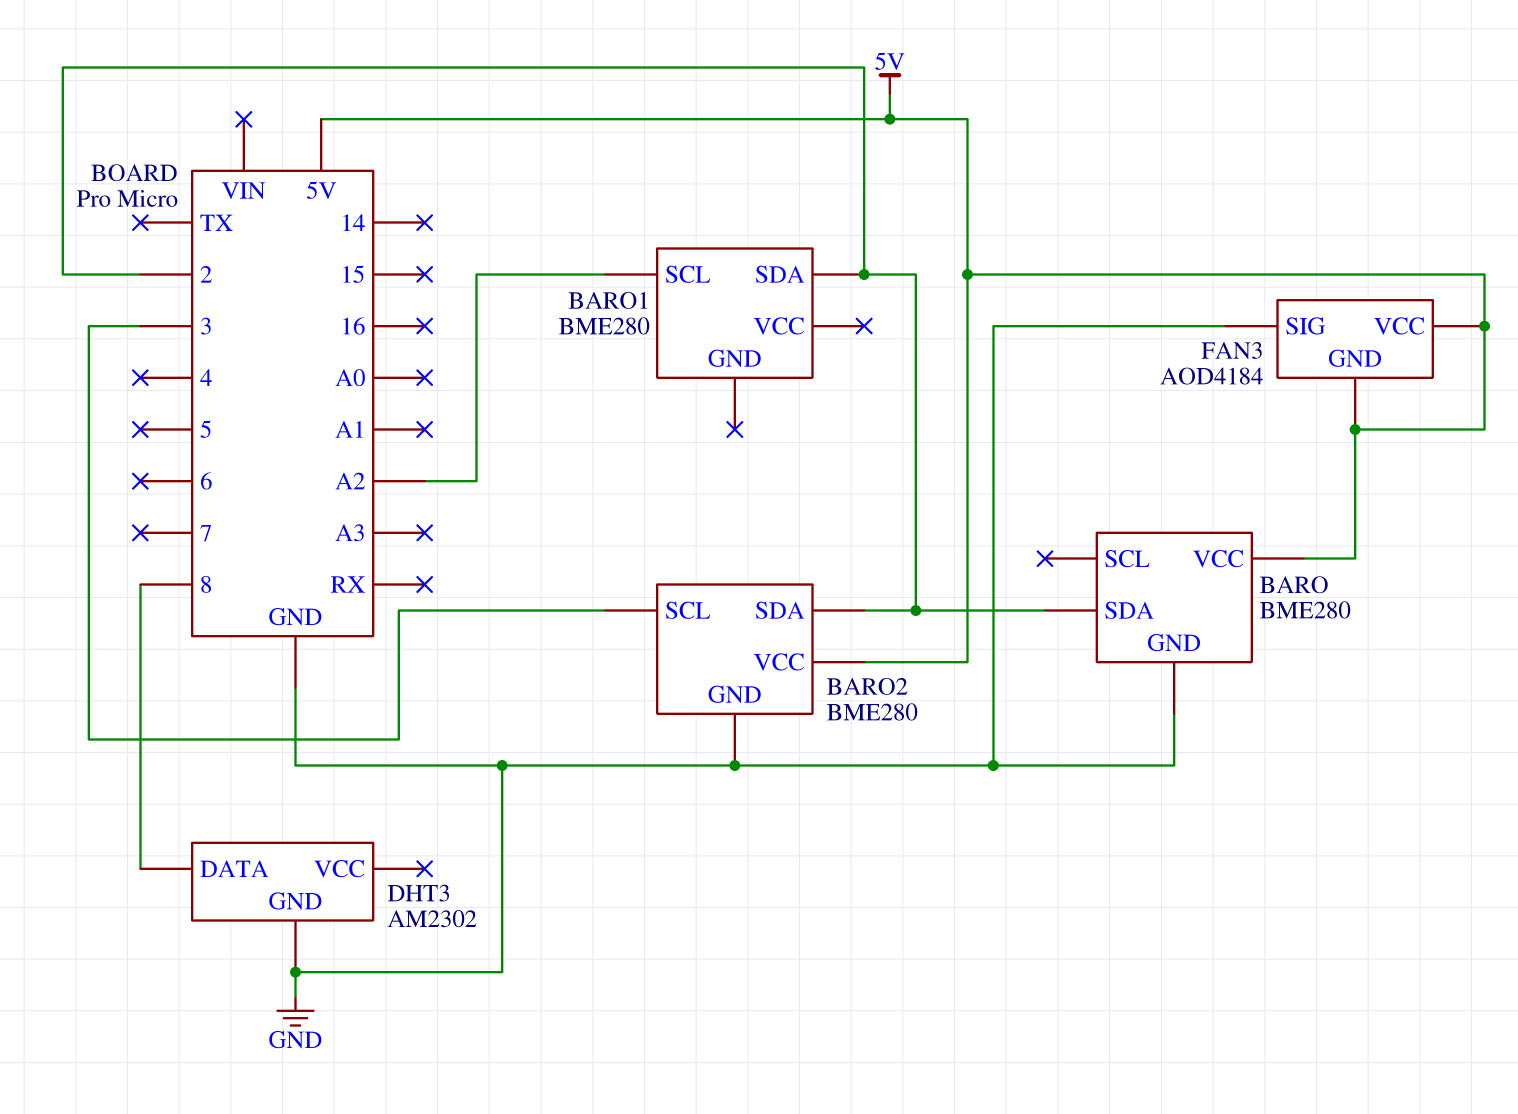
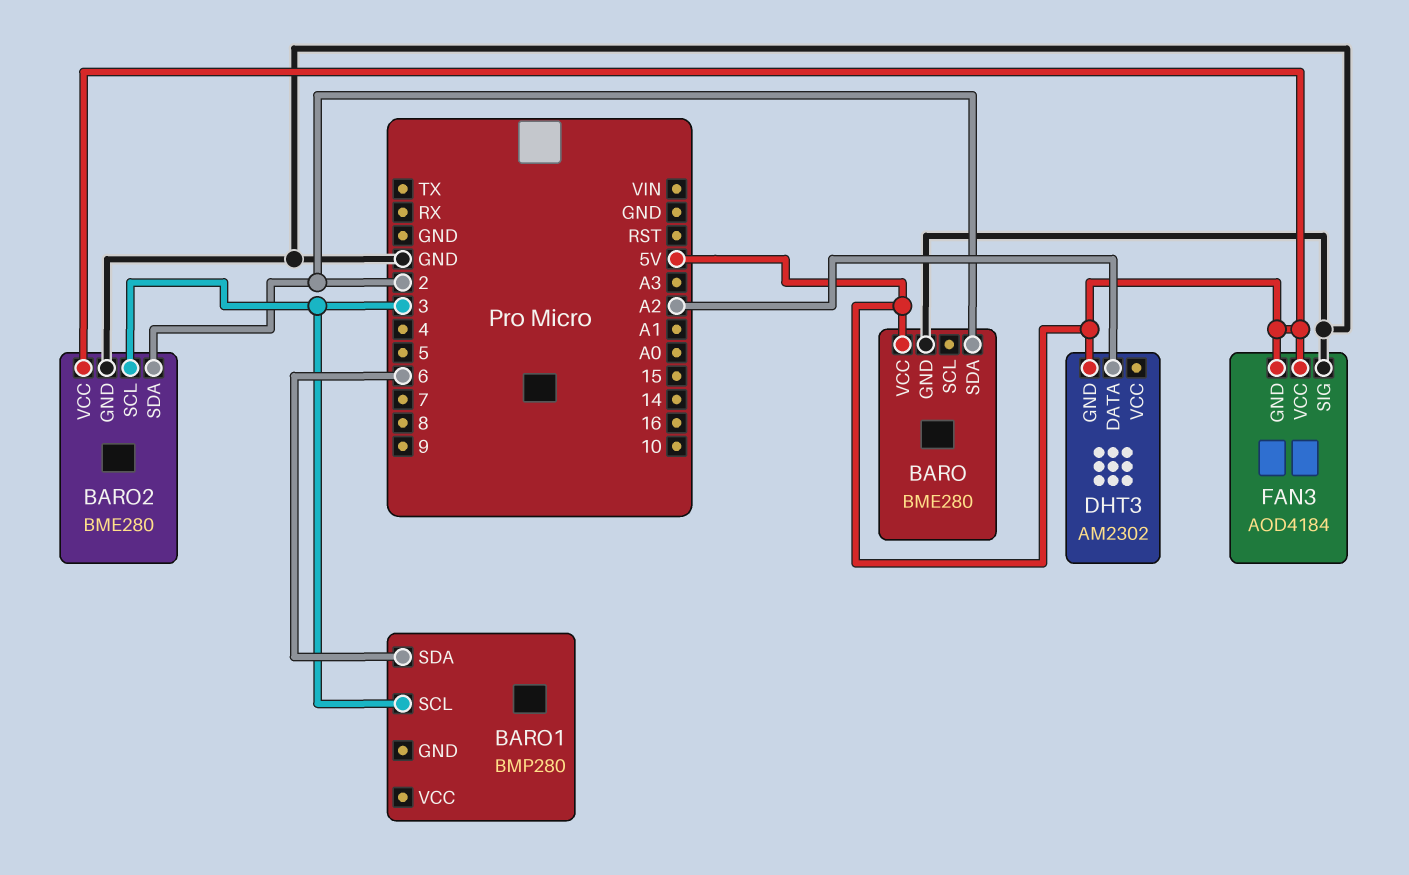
BARO1: BME280 -> BMP280
BARO1 pin SCL: A2 -> 3
BARO1 pin SDA: 2 -> 6
DHT3 pin DATA: 8 -> A2
DHT3 pin GND: GND -> 5V

